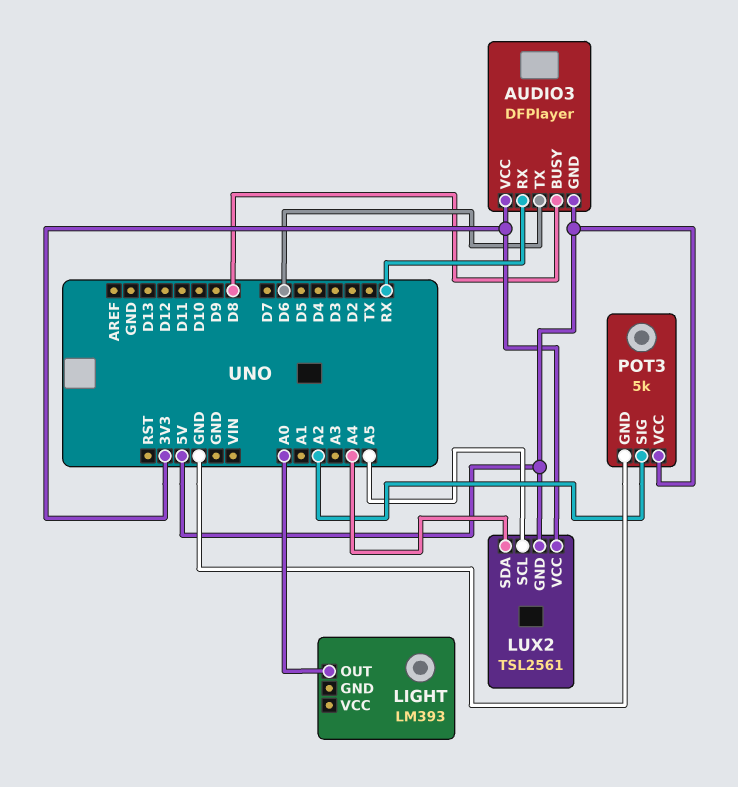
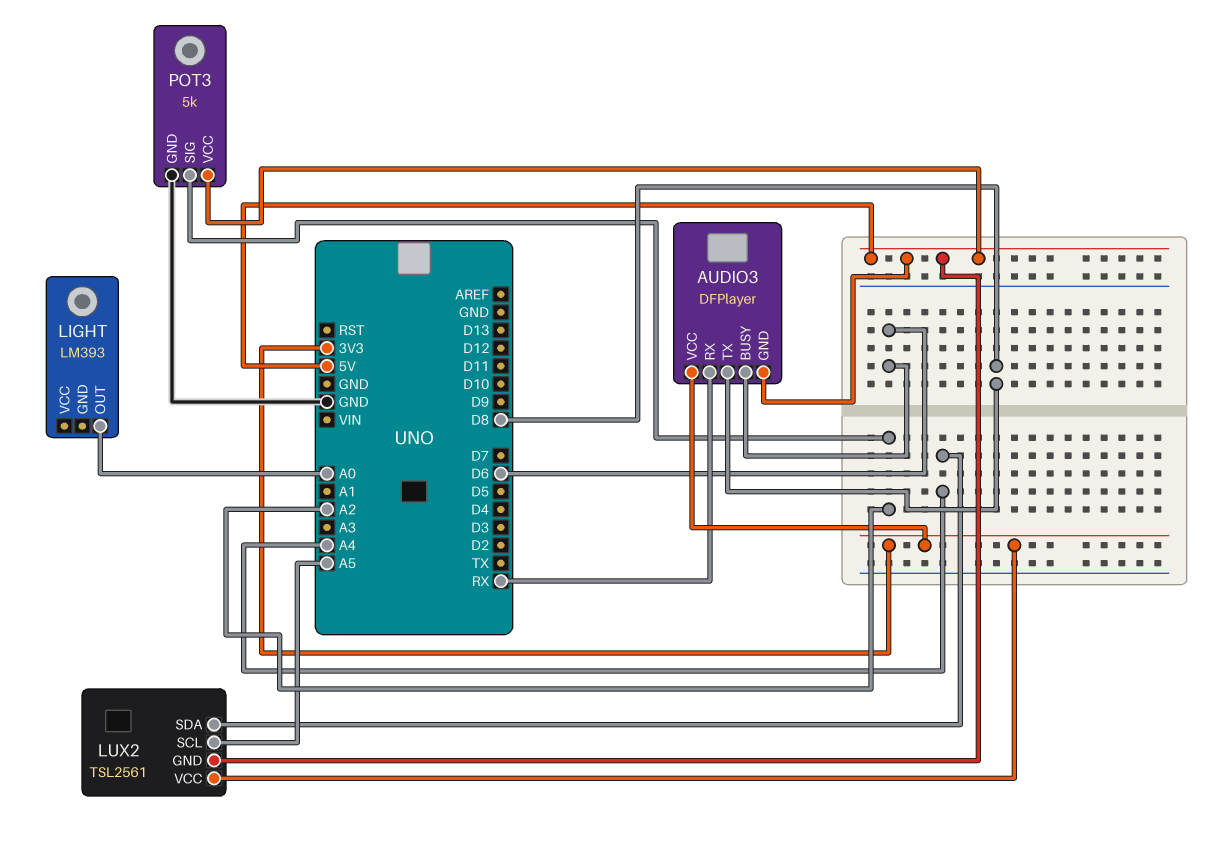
AUDIO3 pin BUSY: D8 -> D6
AUDIO3 pin TX: D6 -> D8

